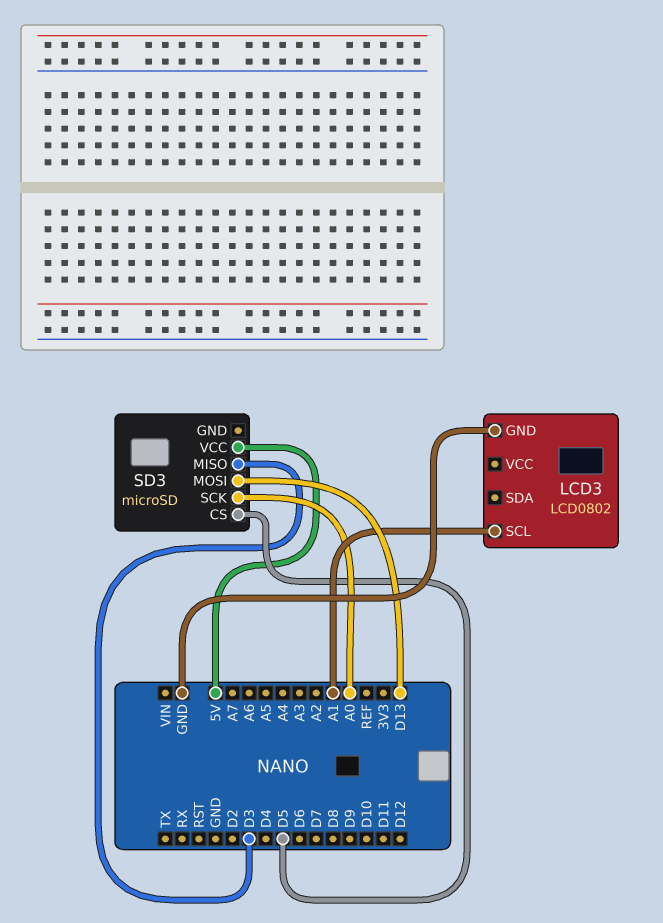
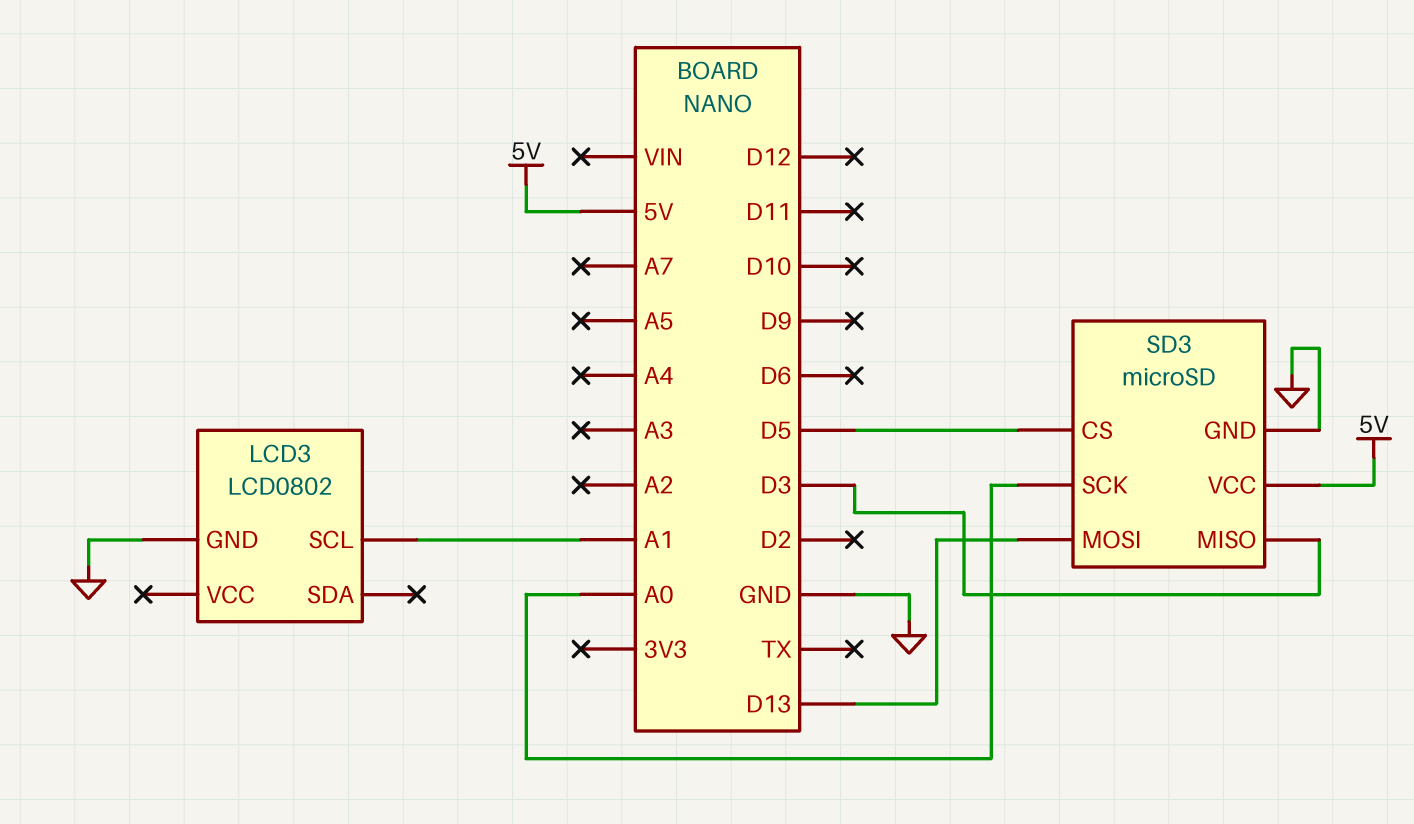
SD3 pin GND: none -> GND

